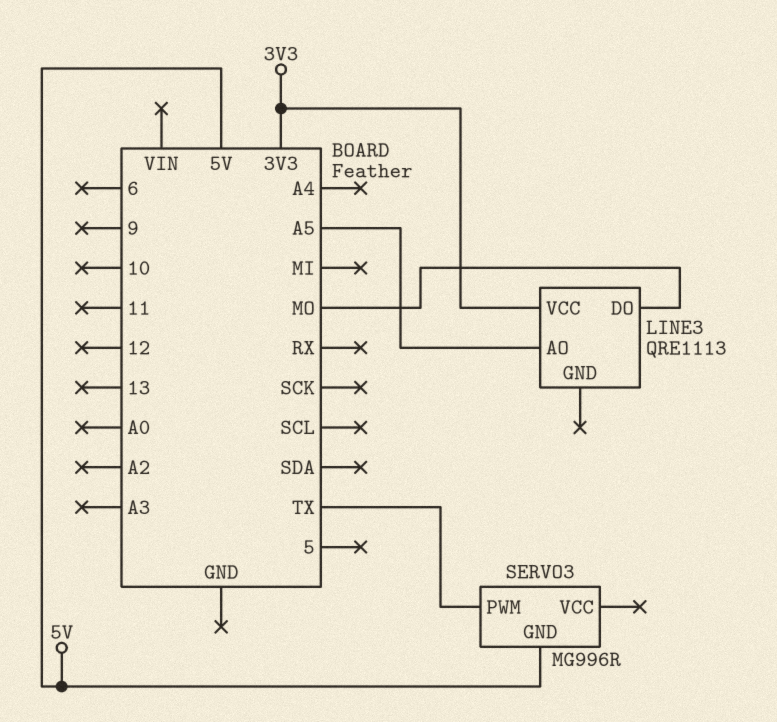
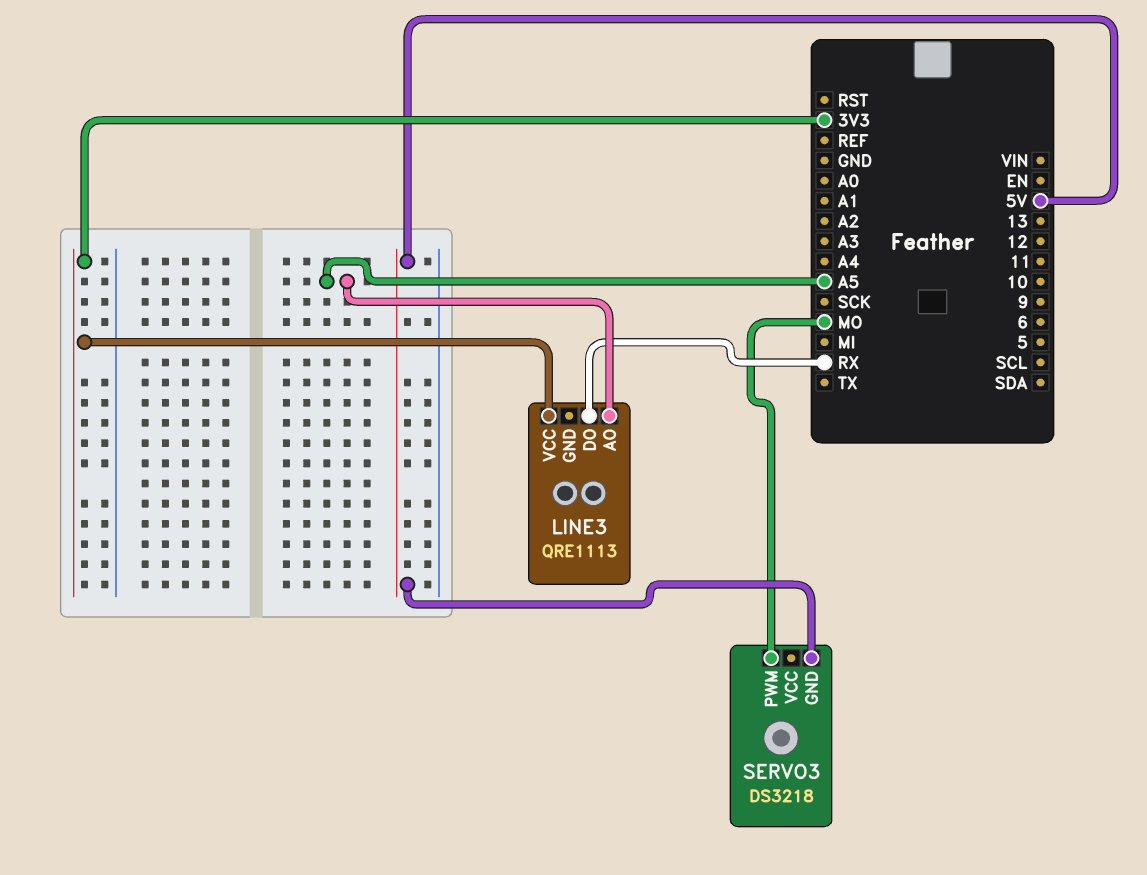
LINE3 pin DO: MO -> RX
SERVO3: MG996R -> DS3218
SERVO3 pin PWM: TX -> MO

